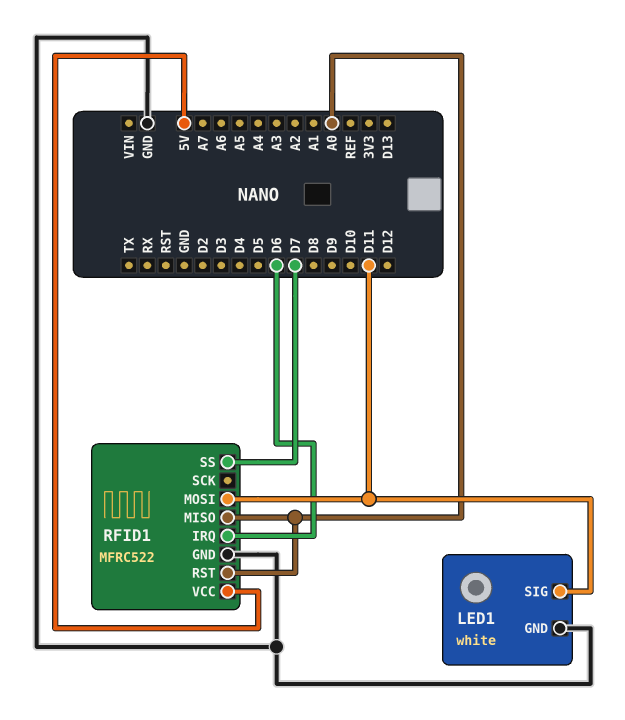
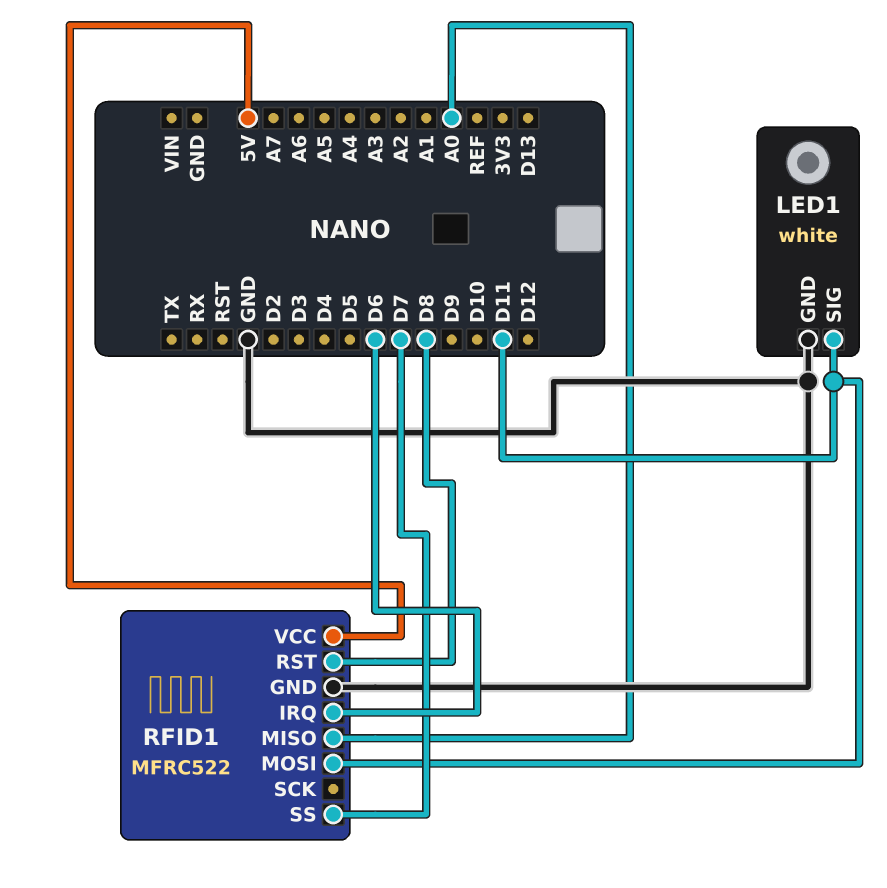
RFID1 pin RST: A0 -> D8

